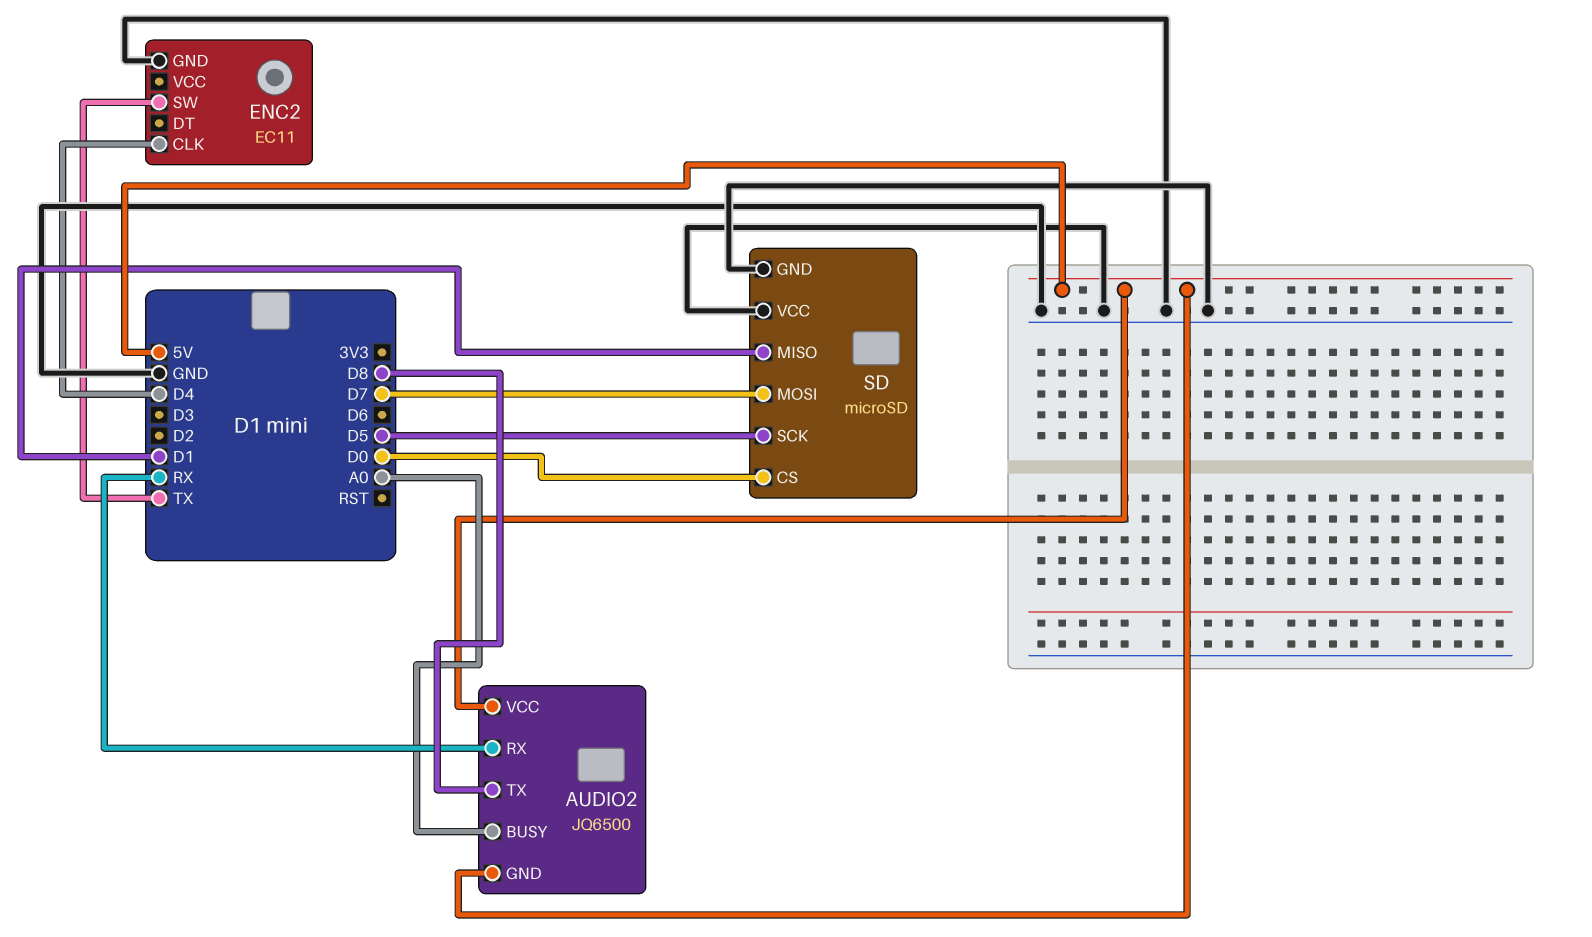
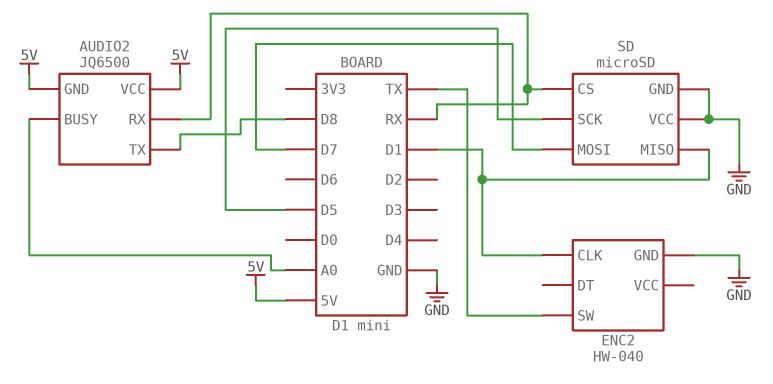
ENC2: EC11 -> HW-040
ENC2 pin CLK: D4 -> D1
SD pin CS: D0 -> RX

